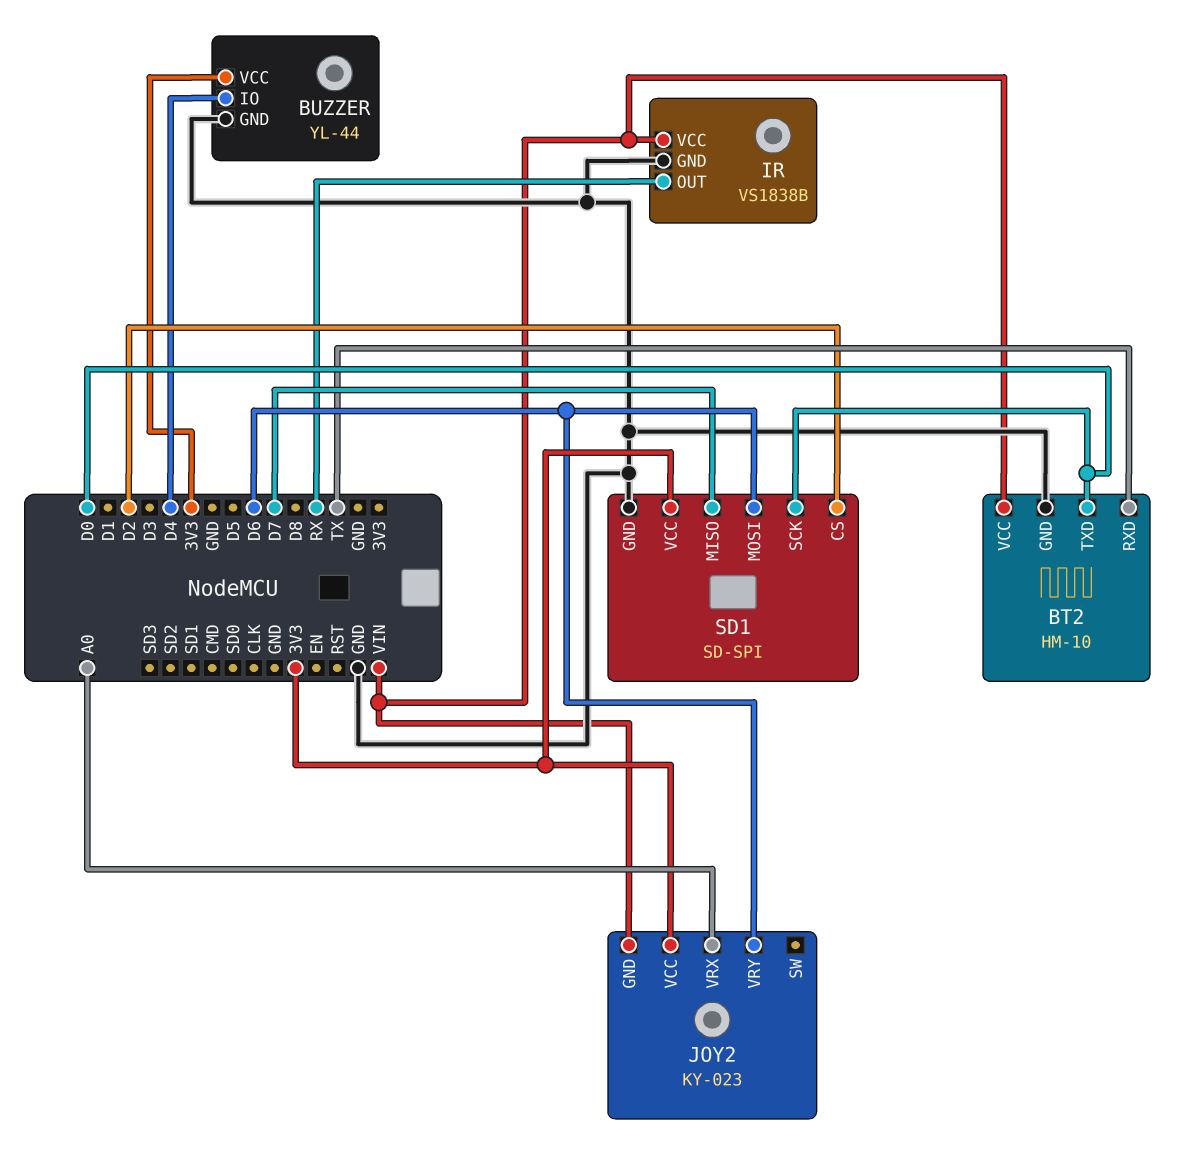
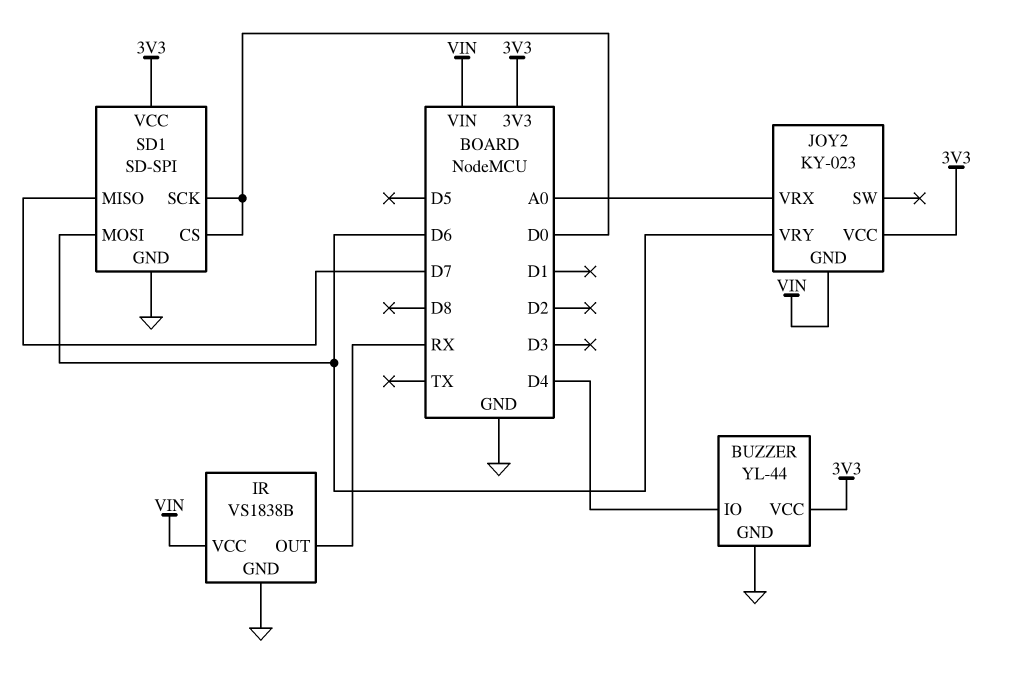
BT2: HM-10 -> none
BT2 pin GND: GND -> none
BT2 pin RXD: TX -> none
BT2 pin TXD: D0 -> none
BT2 pin VCC: VIN -> none
SD1 pin CS: D2 -> D0

